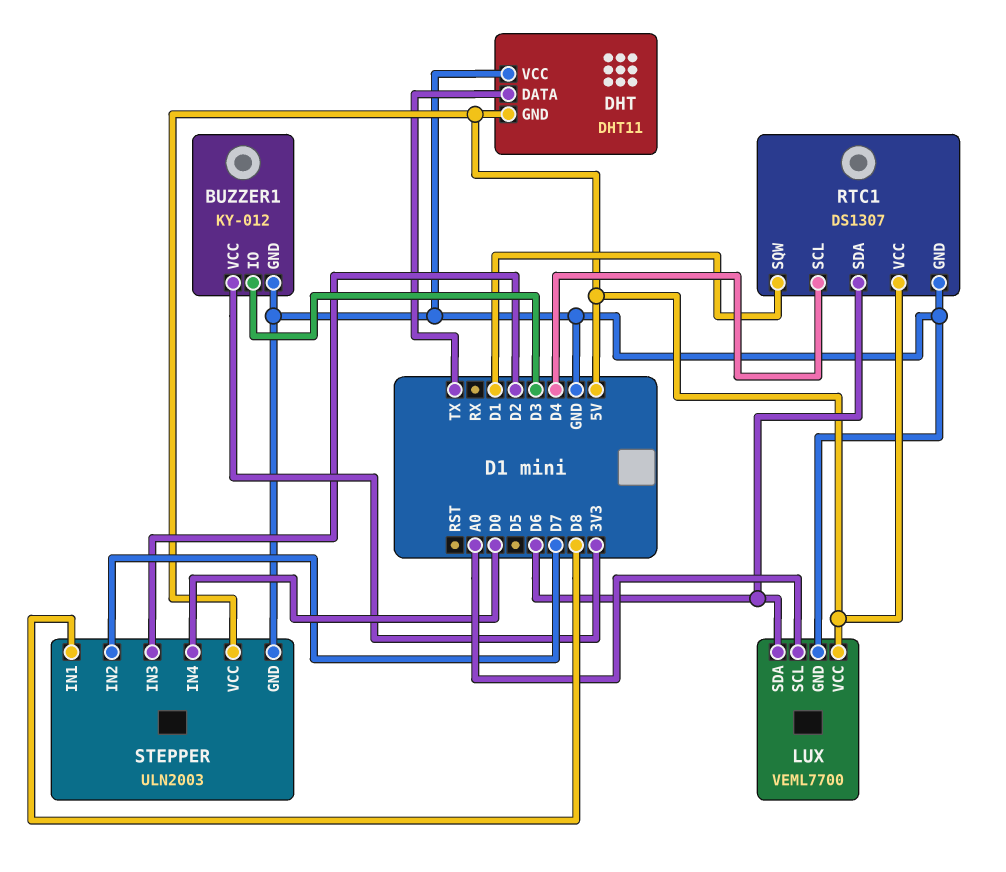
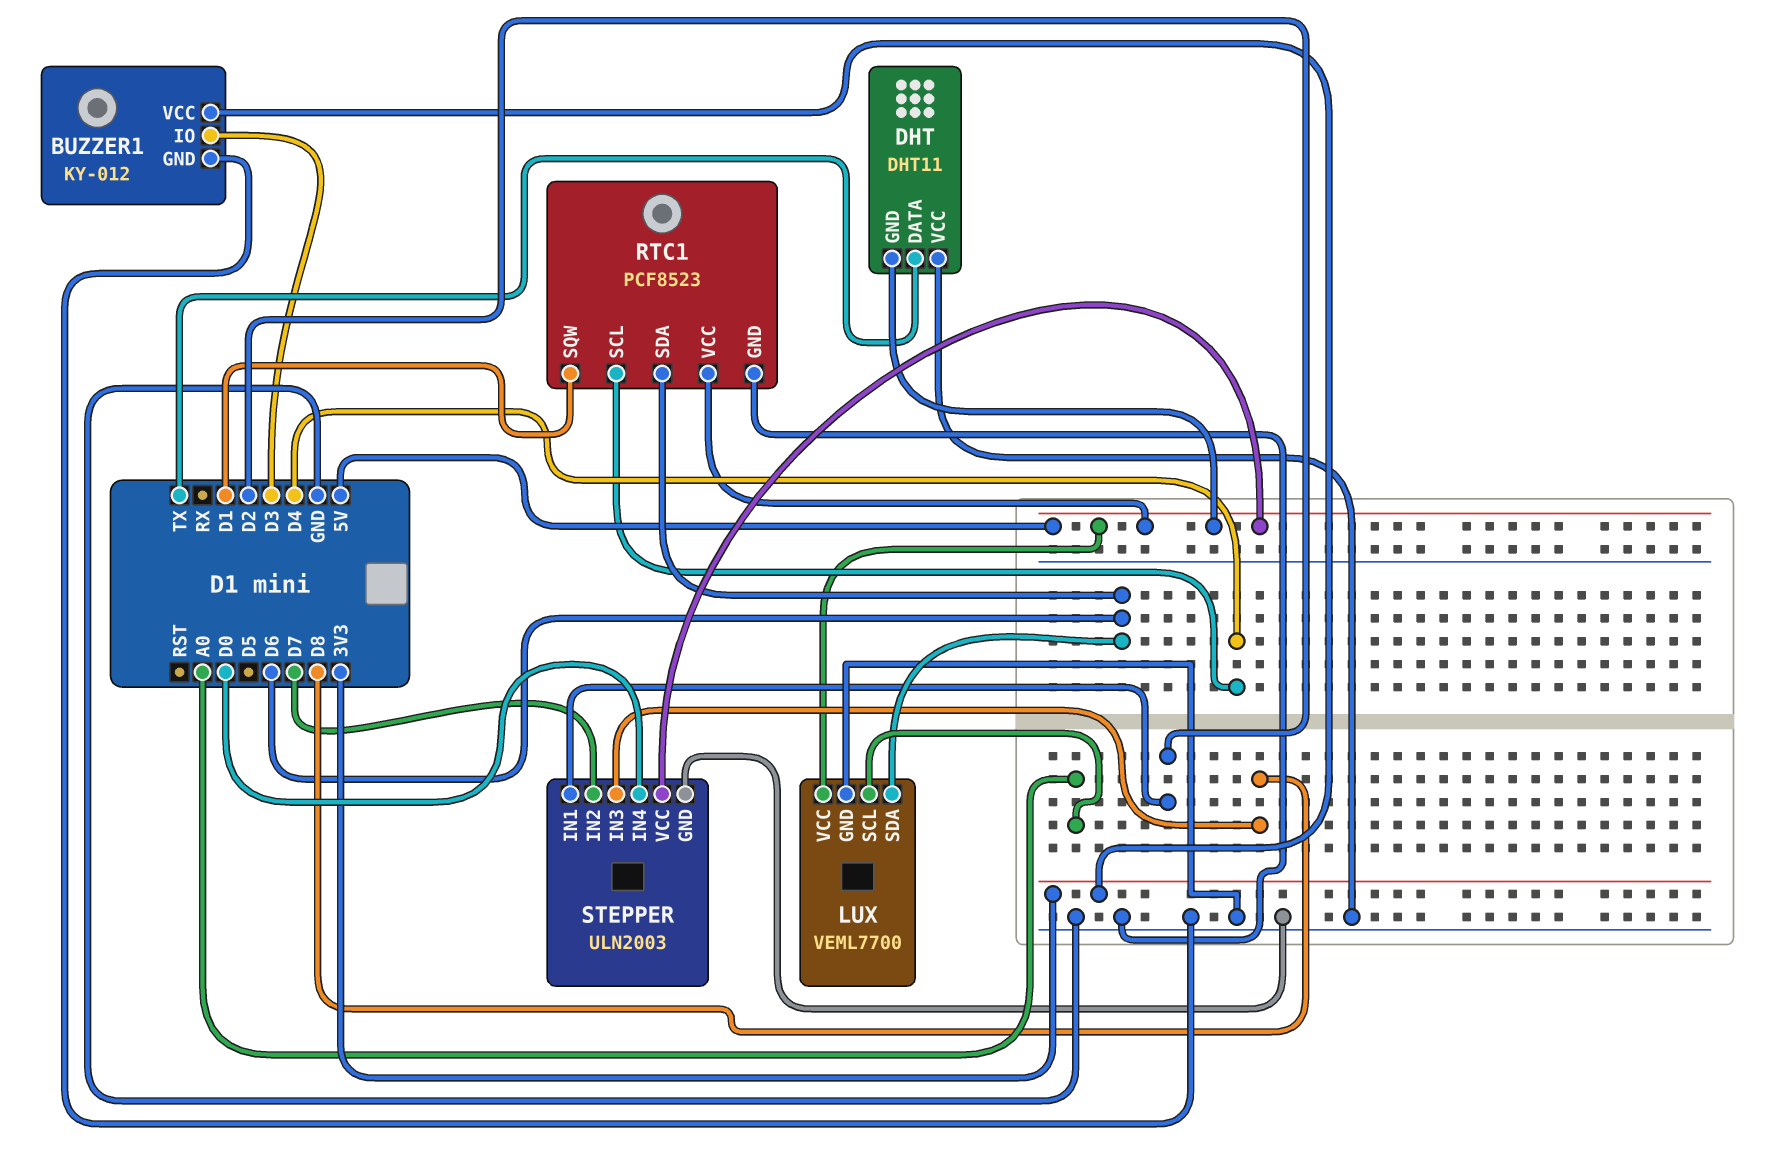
RTC1: DS1307 -> PCF8523
STEPPER pin IN1: D8 -> D2
STEPPER pin IN3: D2 -> D8

